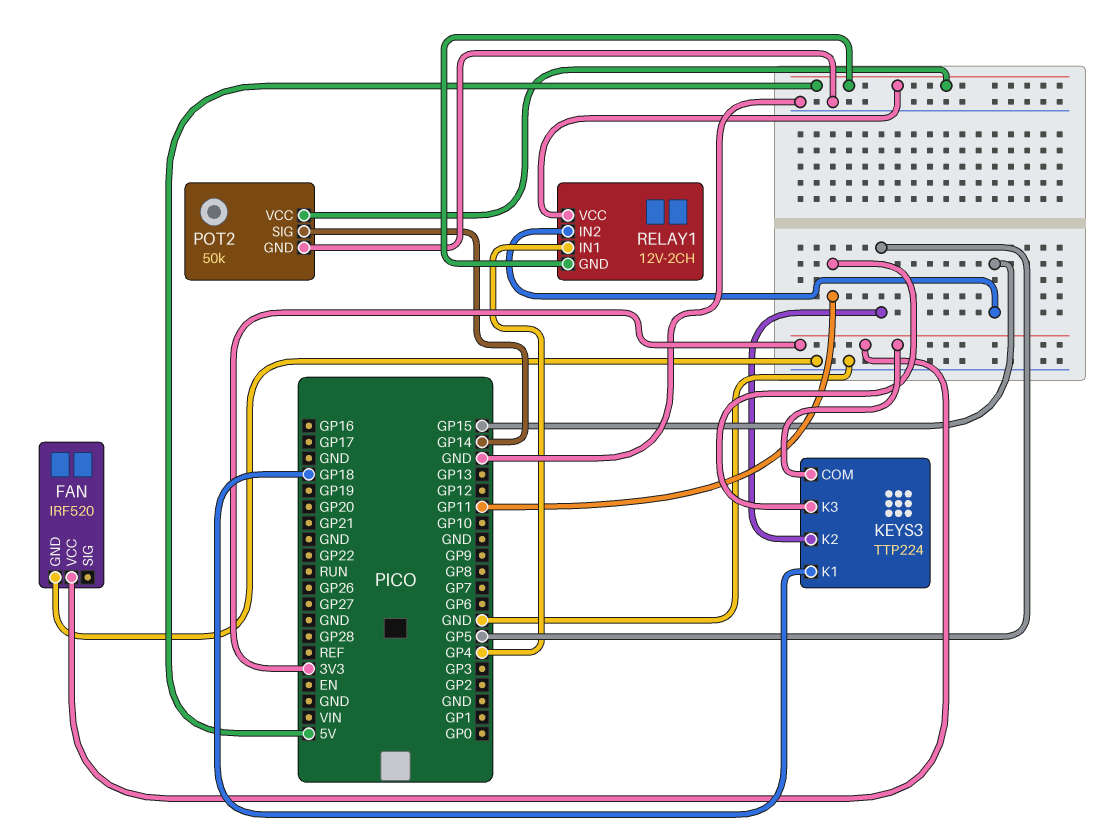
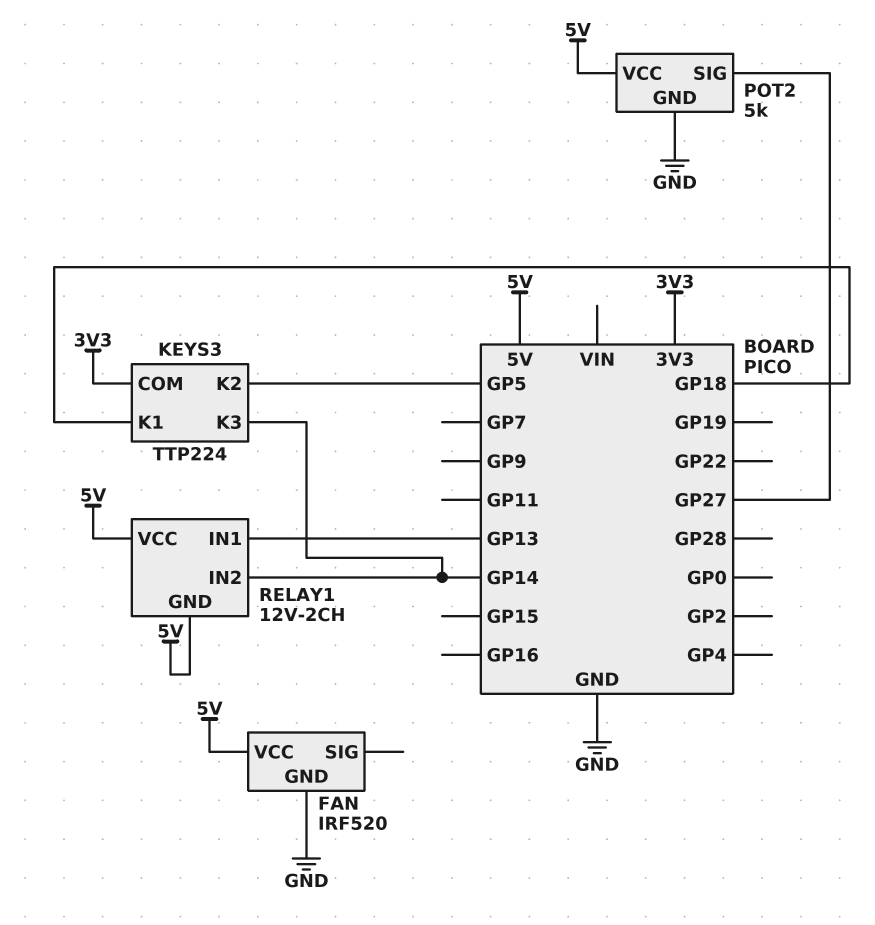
FAN pin VCC: 3V3 -> 5V
KEYS3 pin K3: GP11 -> GP14
POT2: 50k -> 5k
POT2 pin SIG: GP14 -> GP27
RELAY1 pin IN1: GP4 -> GP13
RELAY1 pin IN2: GP15 -> GP14

